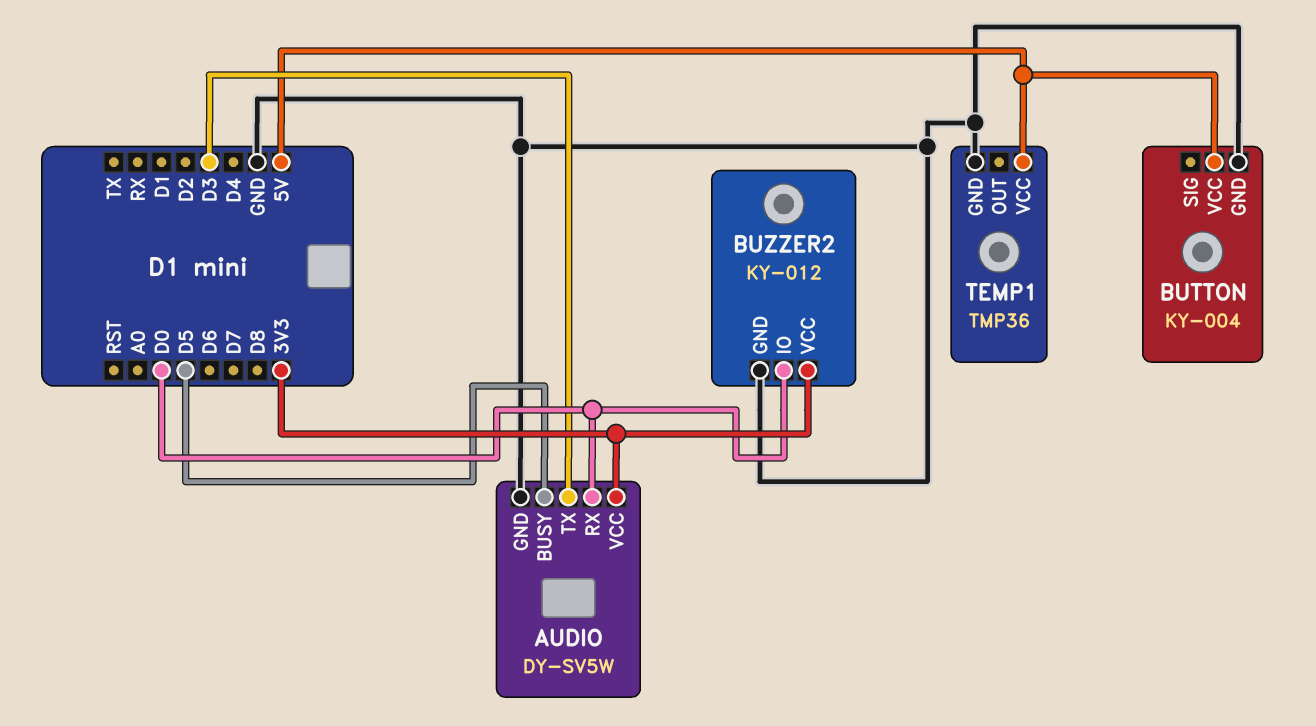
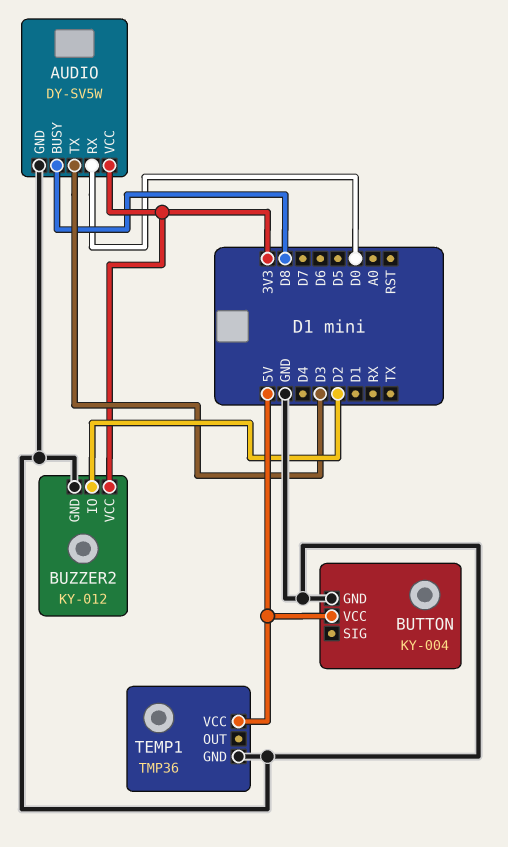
AUDIO pin BUSY: D5 -> D8
BUZZER2 pin IO: D0 -> D2

